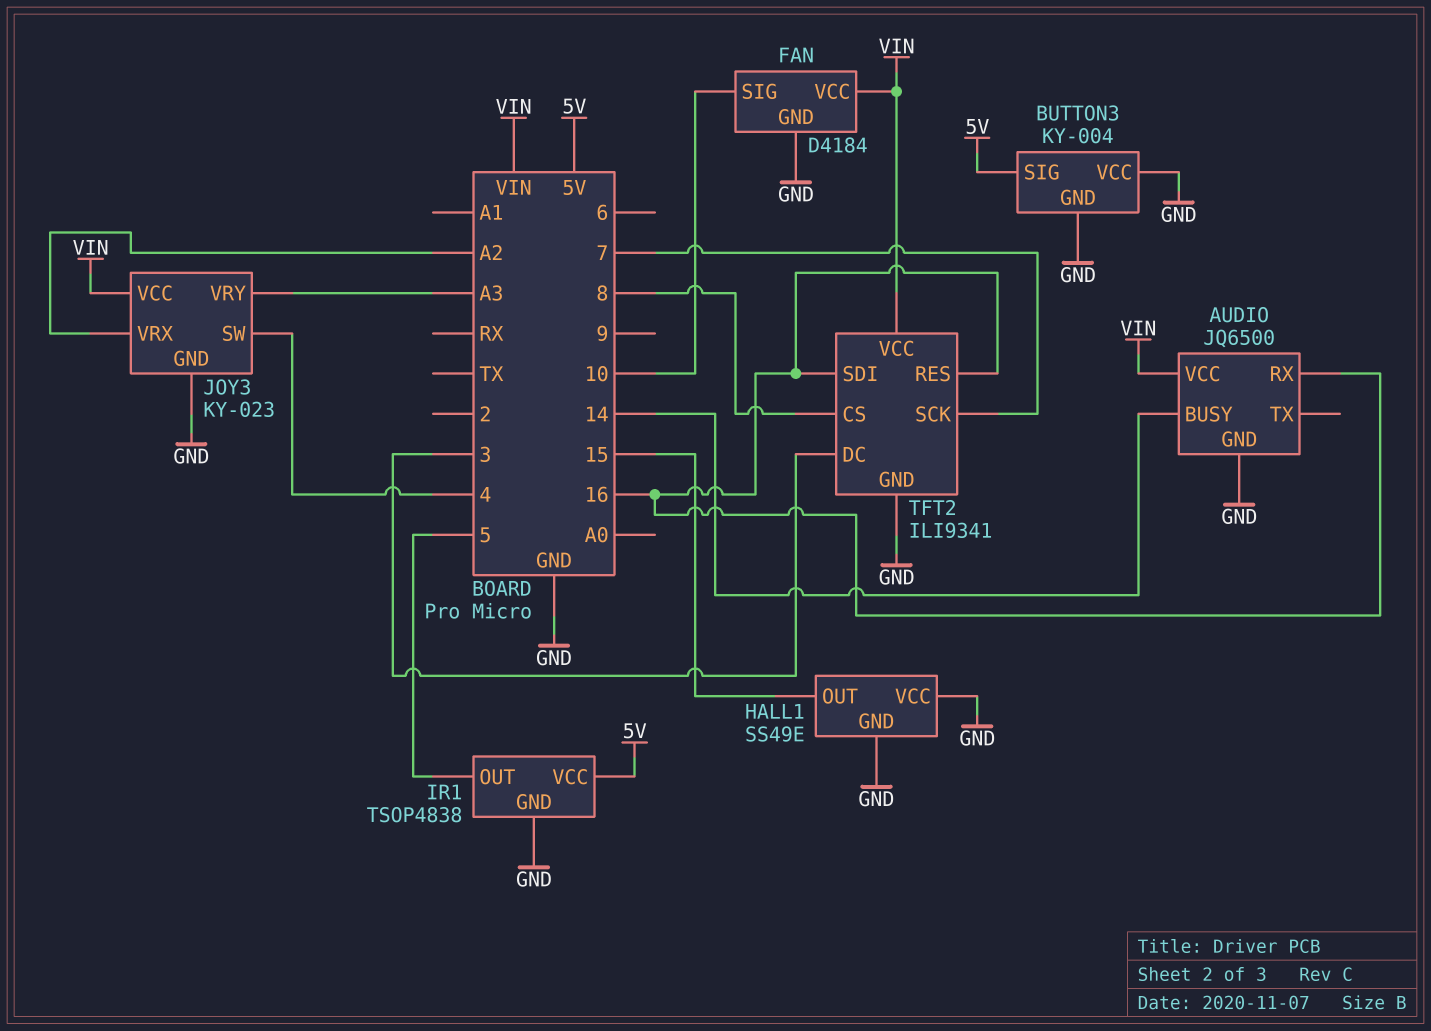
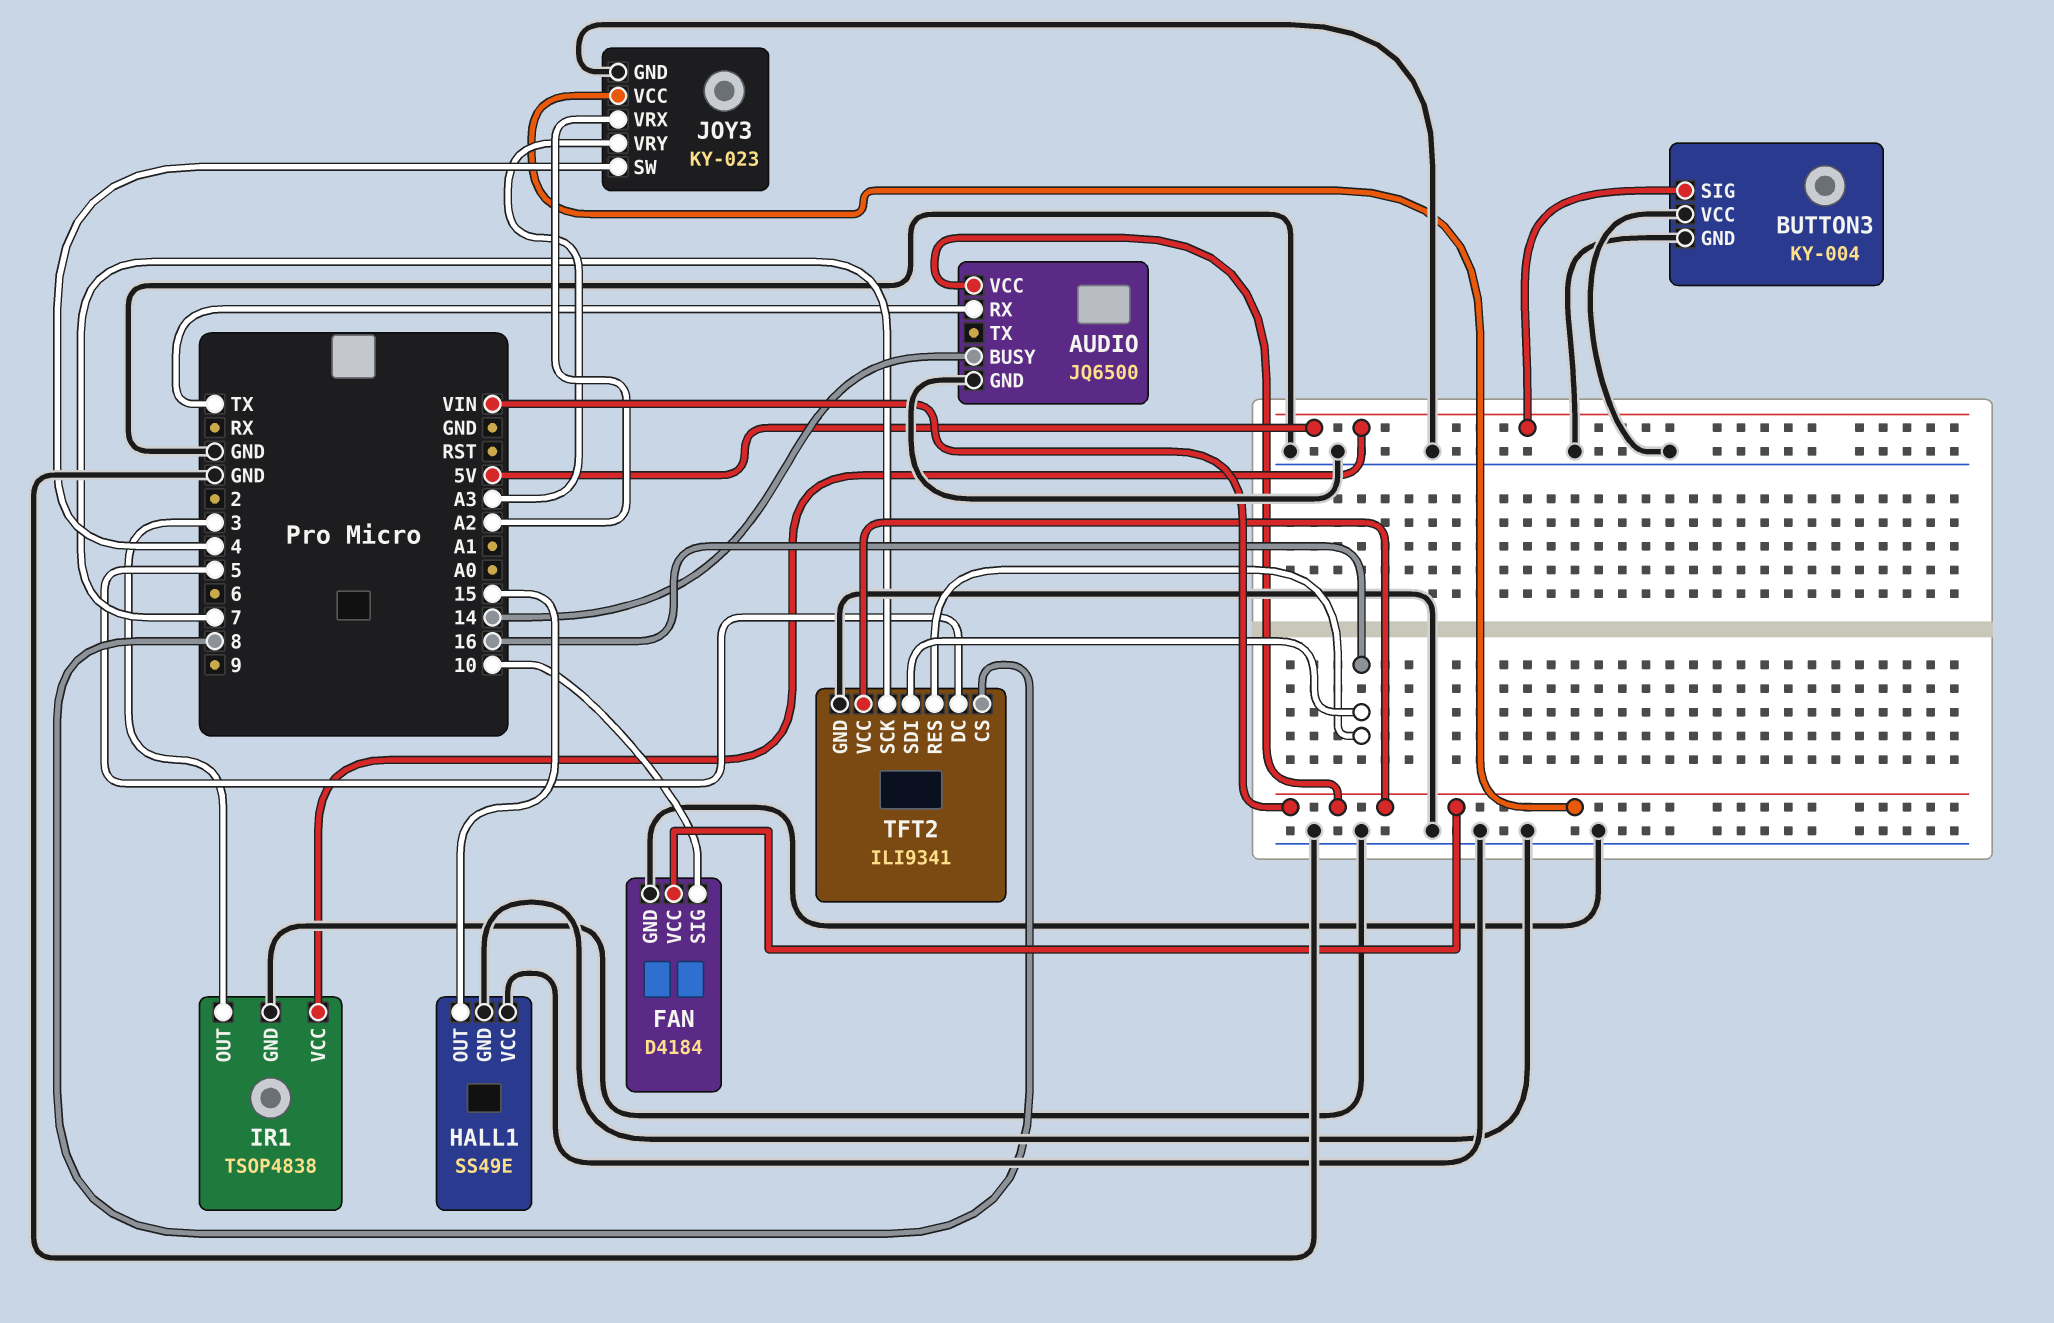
AUDIO pin RX: 16 -> TX
IR1 pin OUT: 5 -> 3
TFT2 pin DC: 3 -> 5

